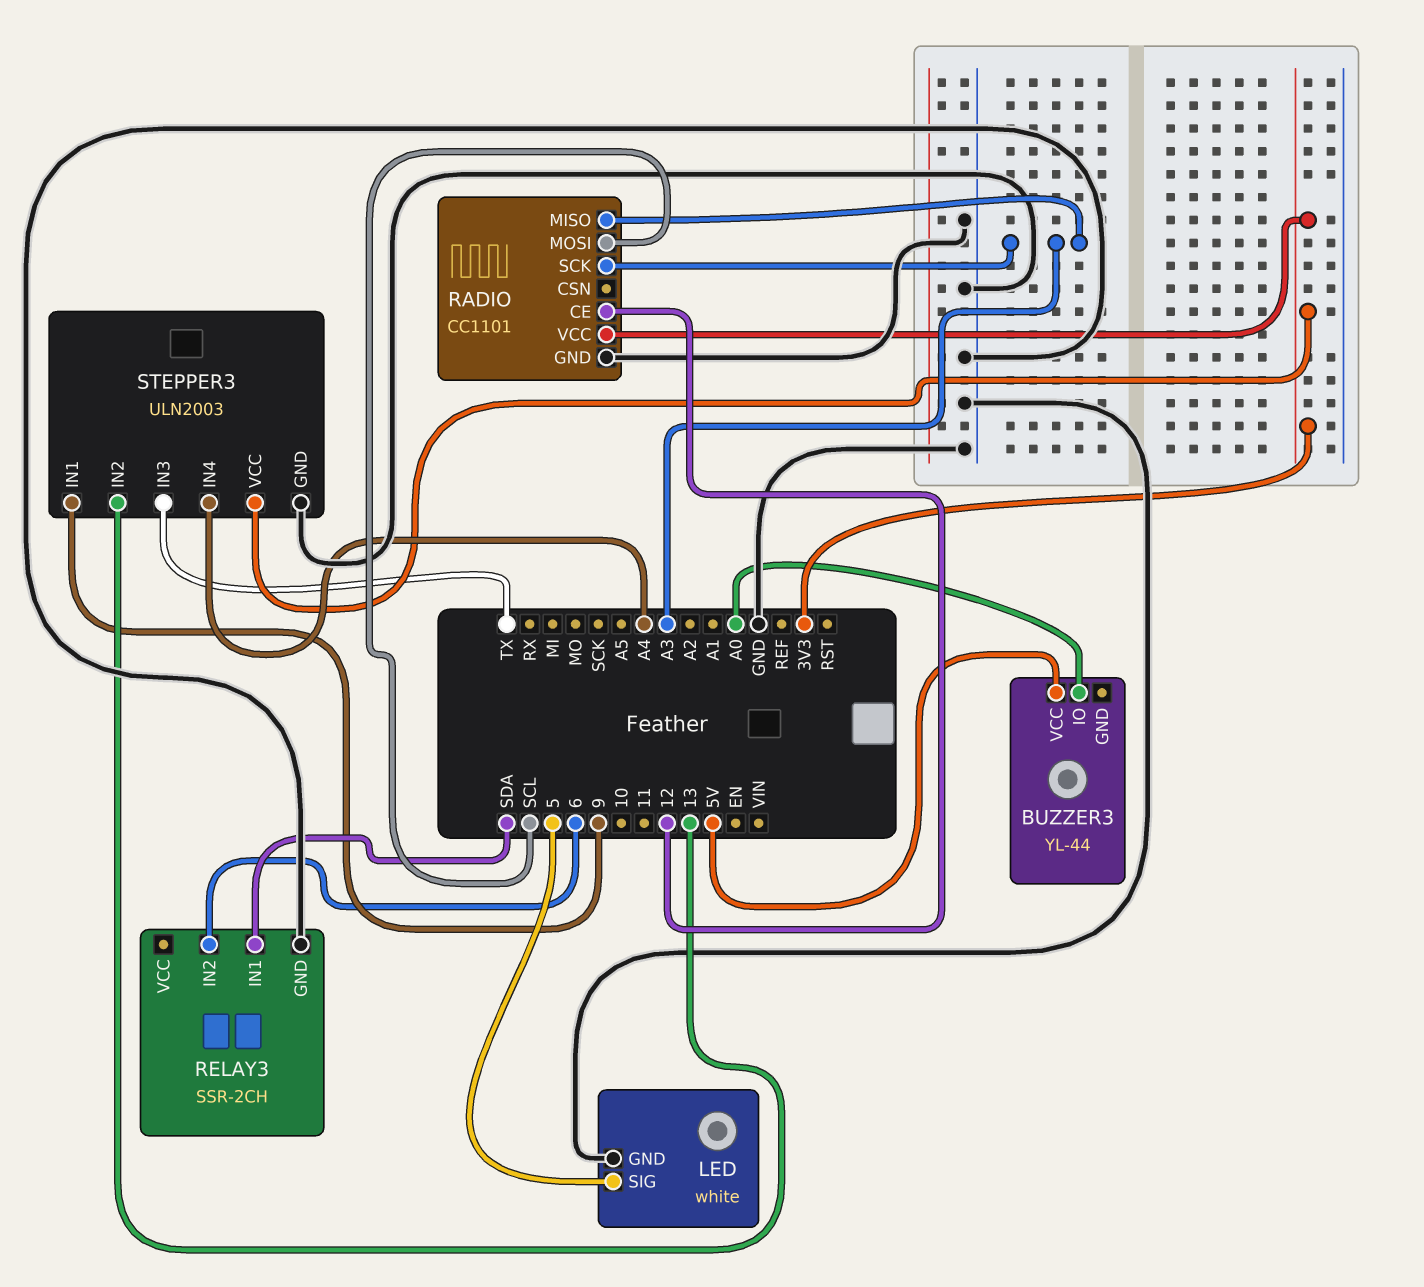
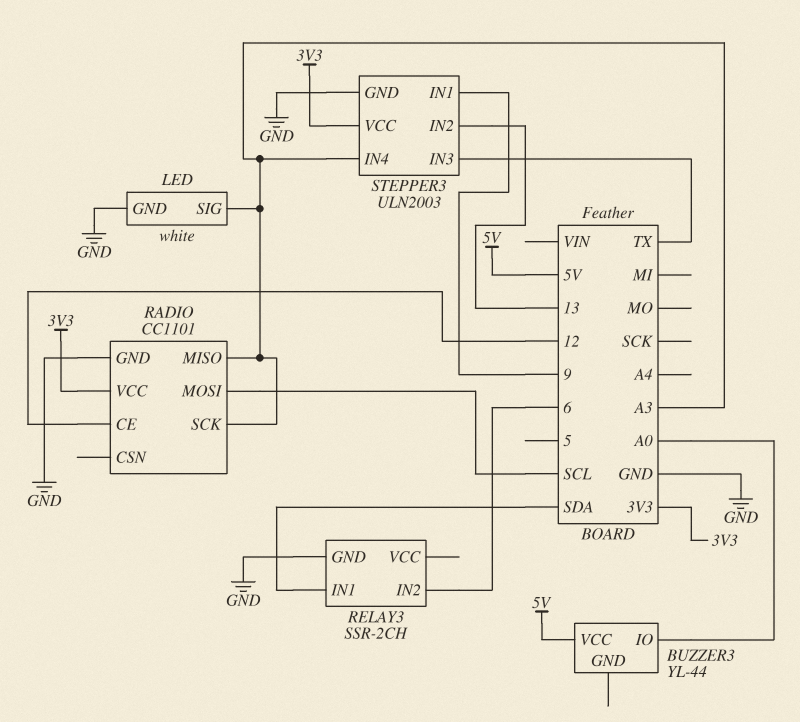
LED pin SIG: 5 -> A3
STEPPER3 pin IN4: A4 -> A3

